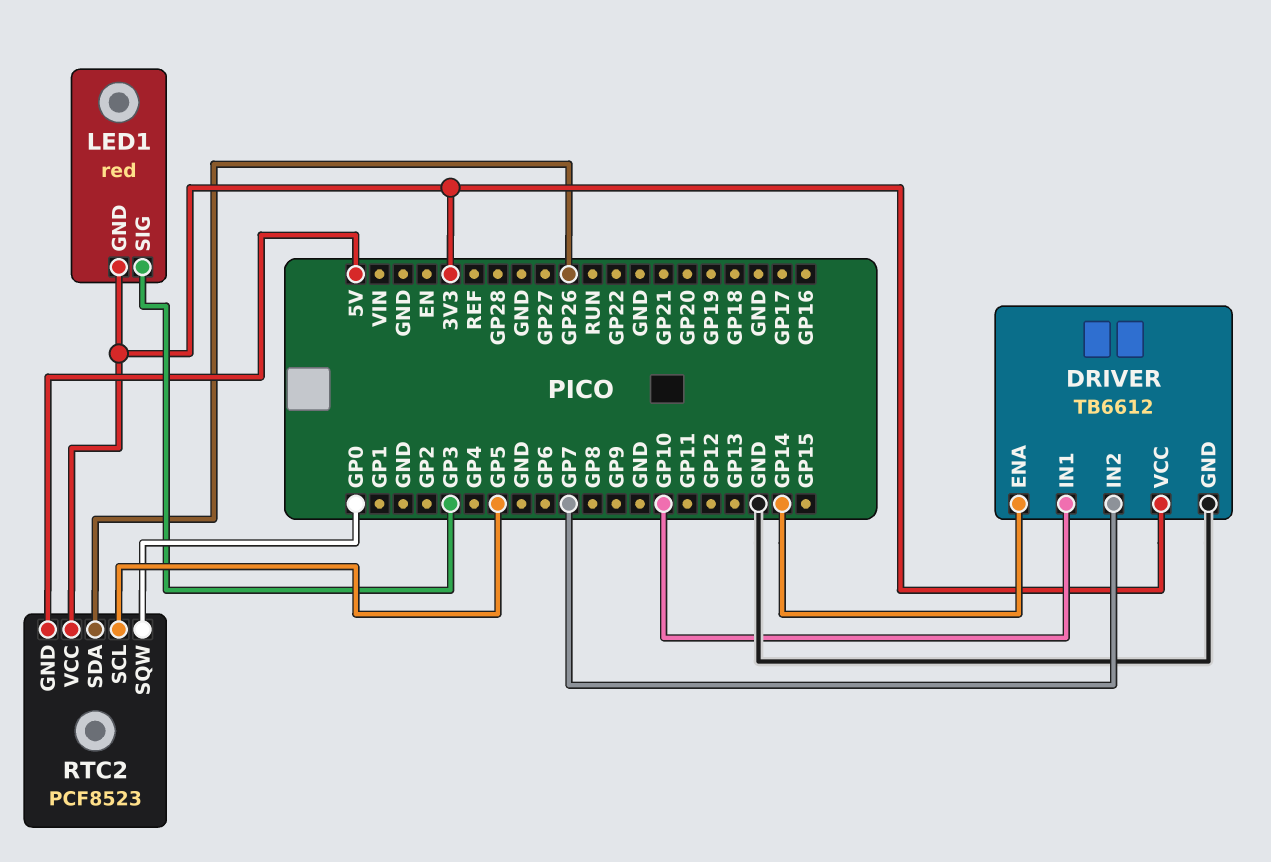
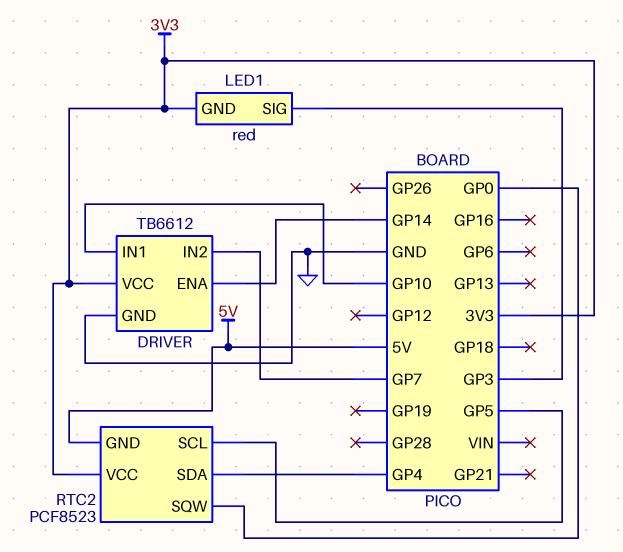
RTC2 pin SDA: GP26 -> GP4

